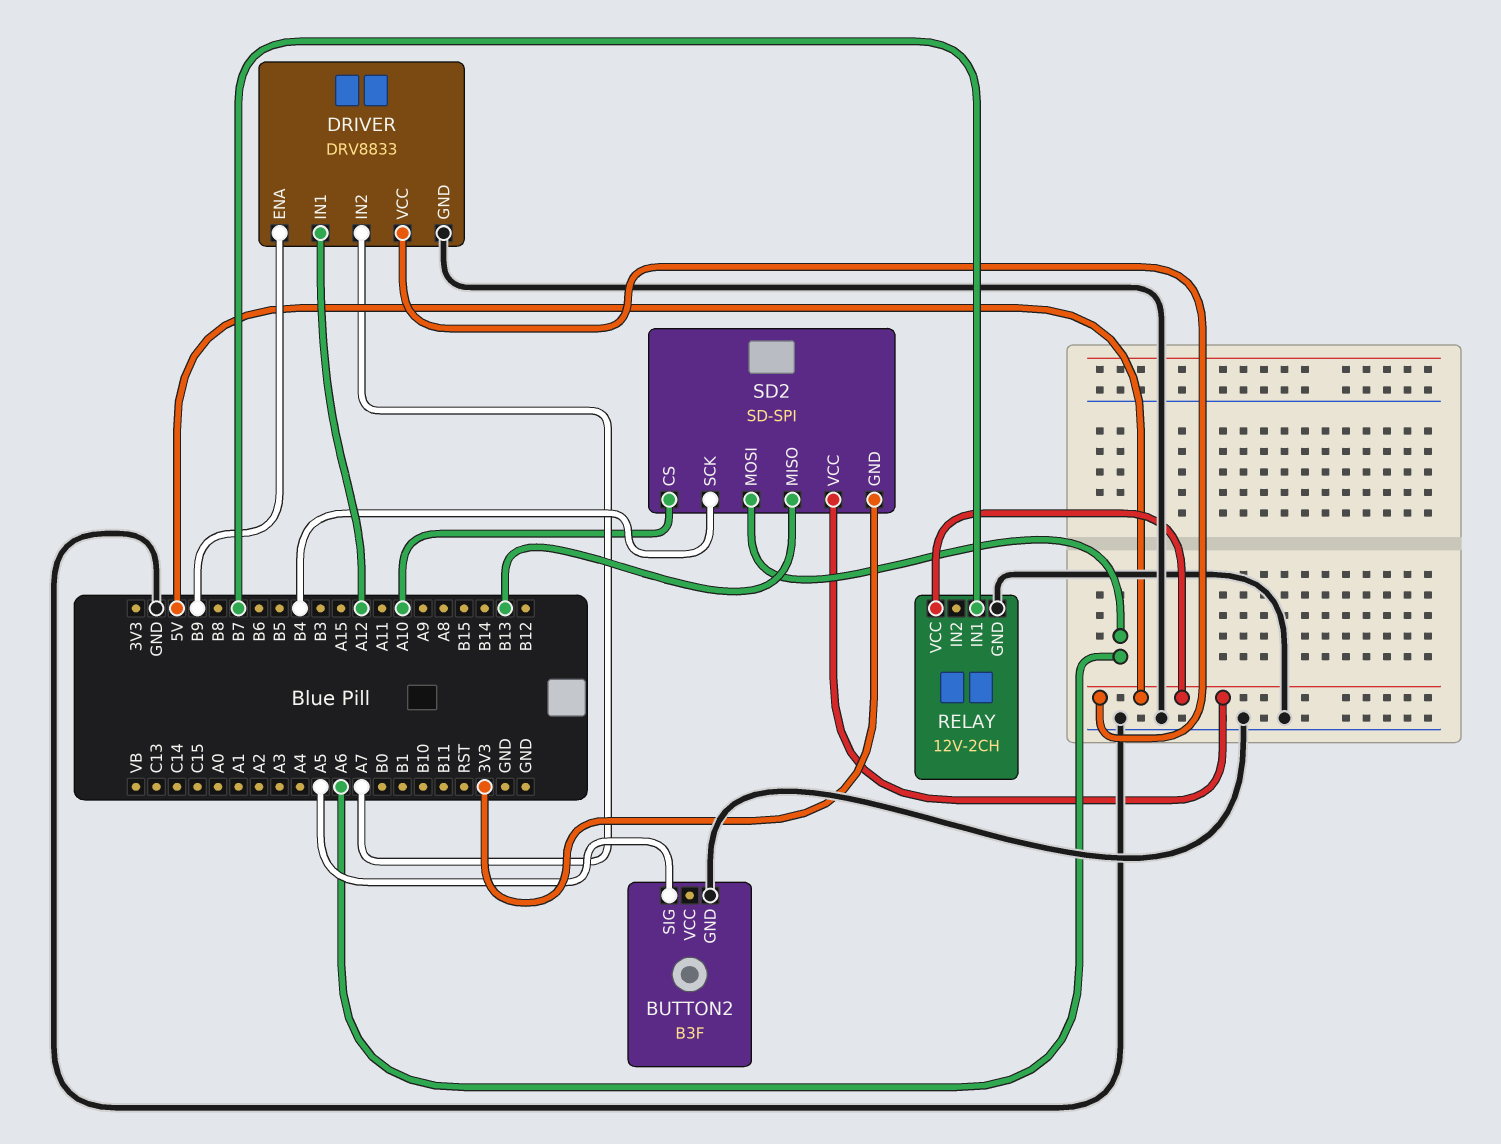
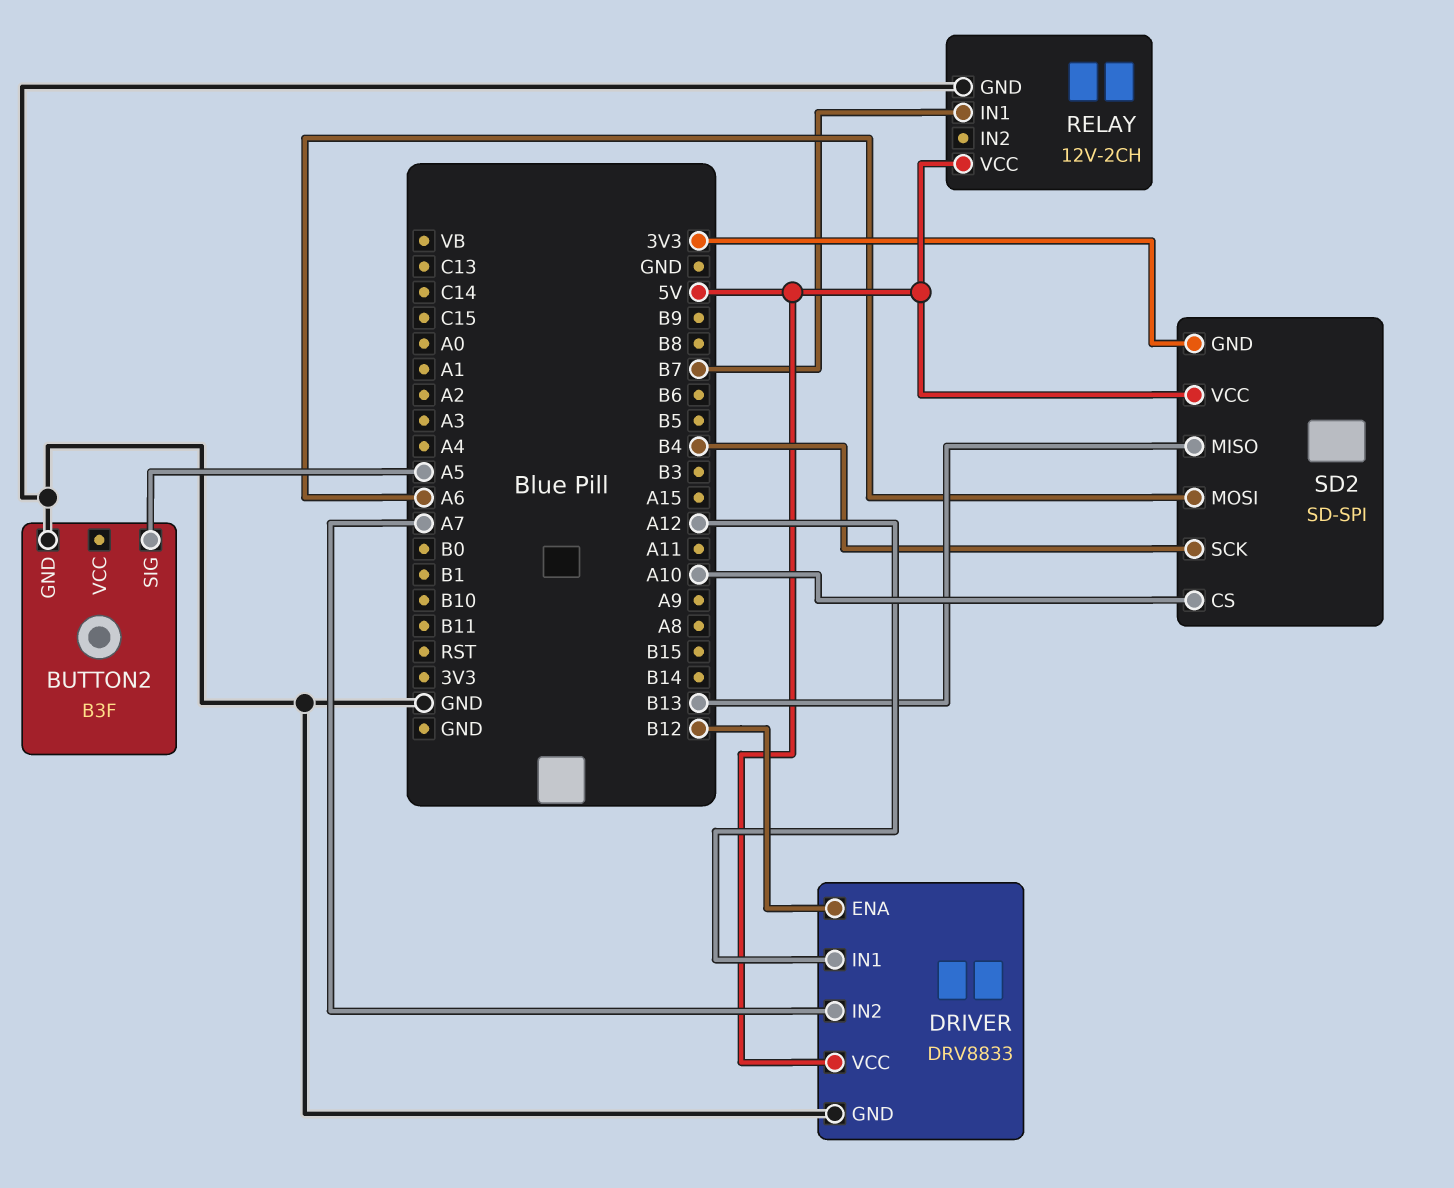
DRIVER pin ENA: B9 -> B12

